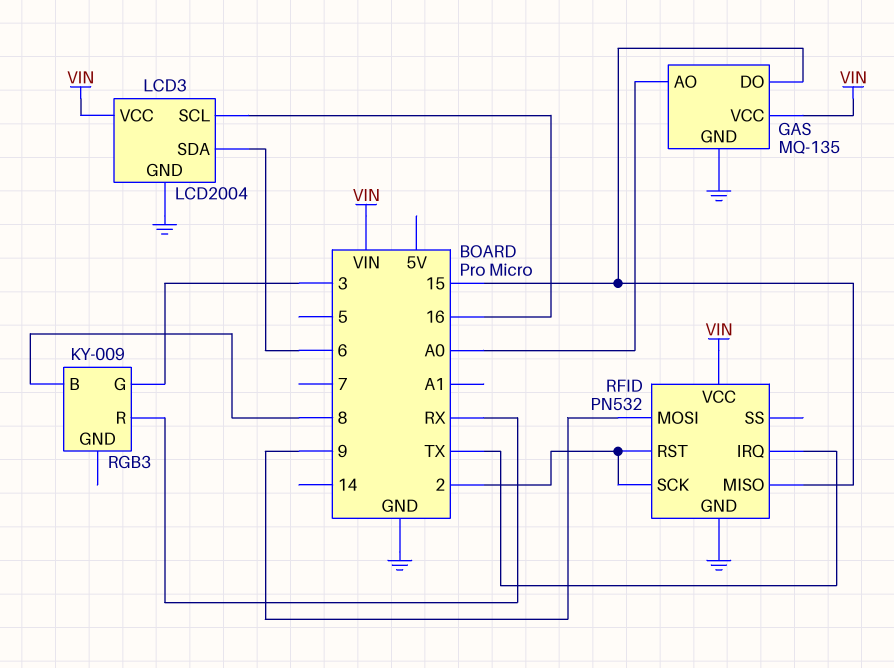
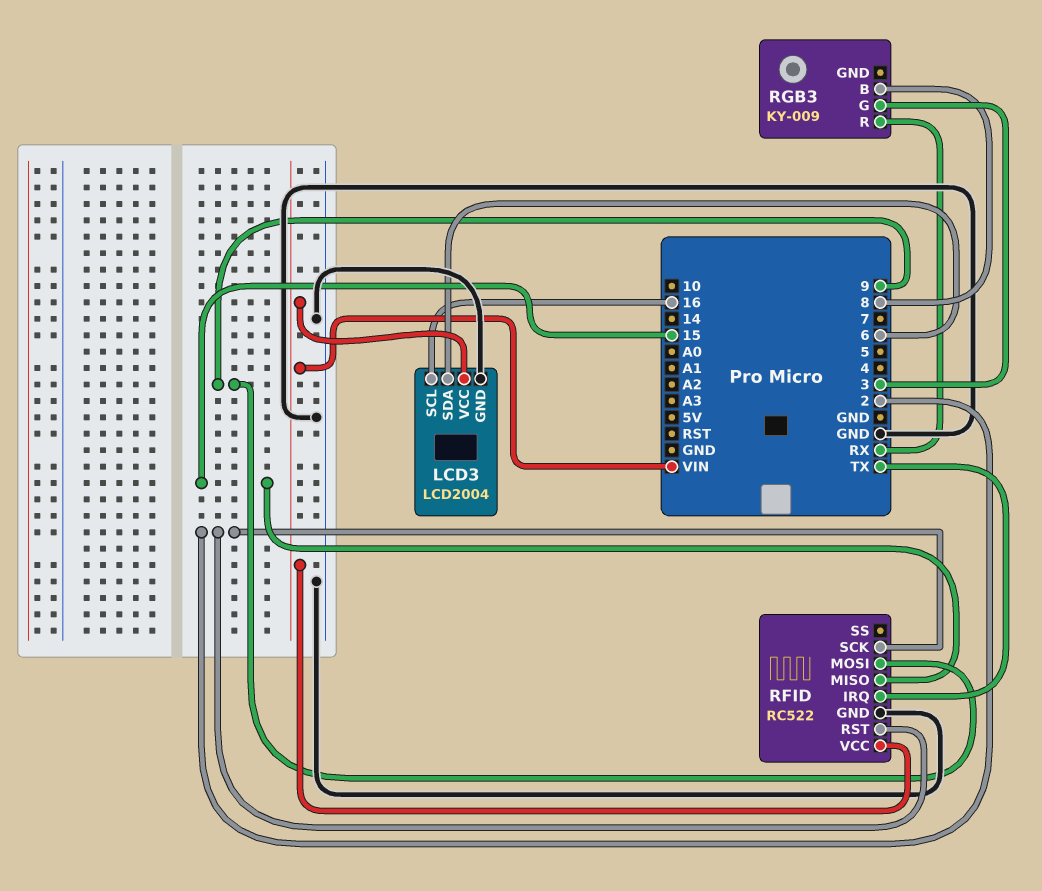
GAS: MQ-135 -> none
GAS pin AO: A0 -> none
GAS pin DO: 15 -> none
GAS pin GND: GND -> none
GAS pin VCC: VIN -> none
RFID: PN532 -> RC522

